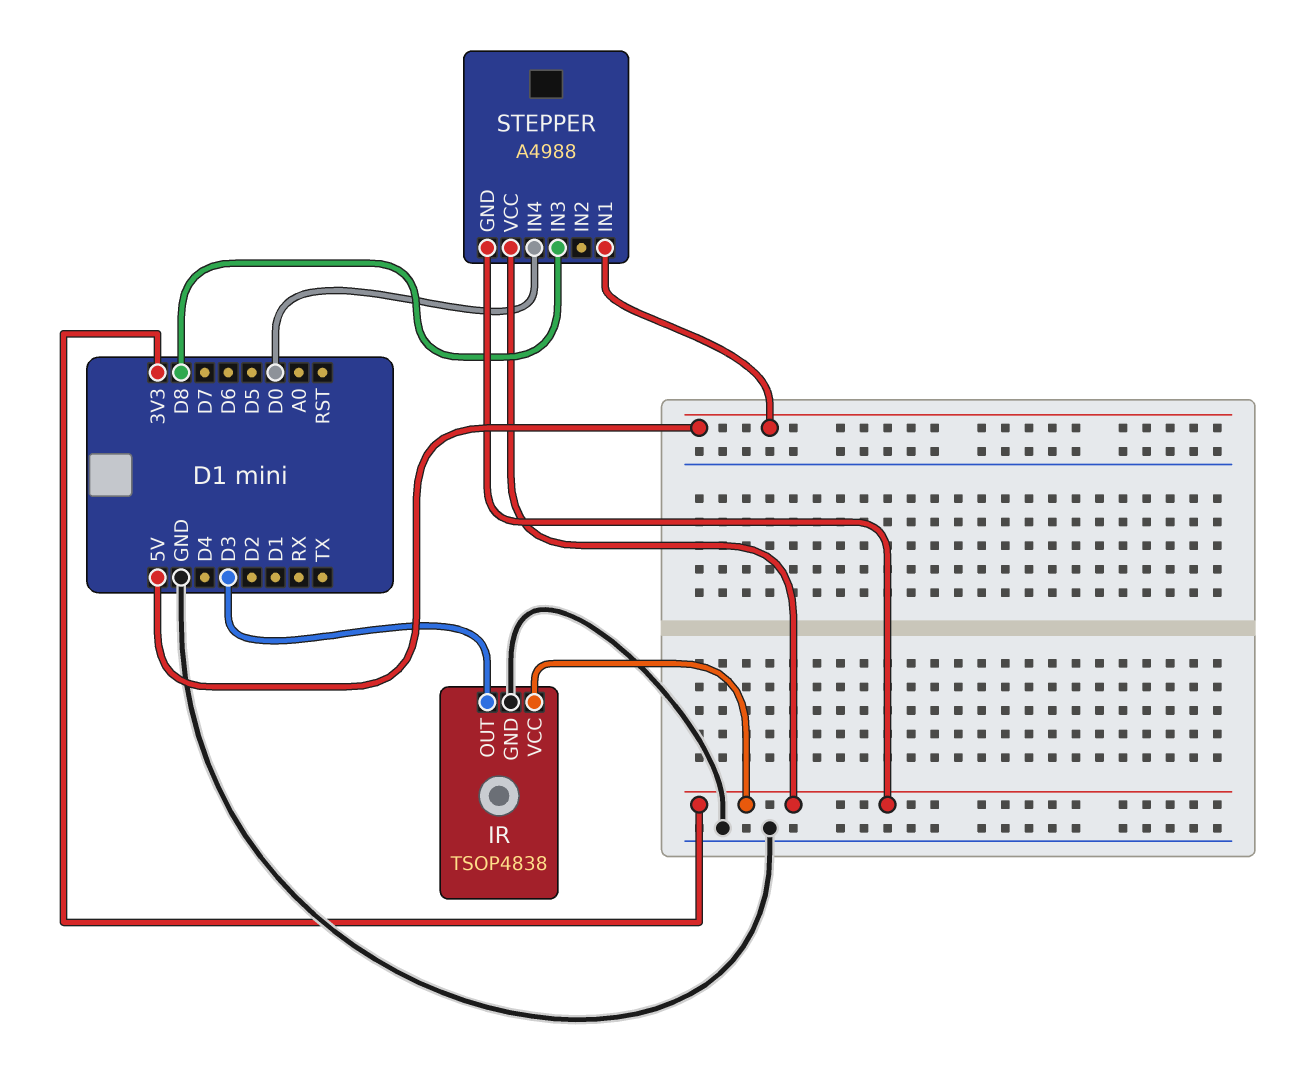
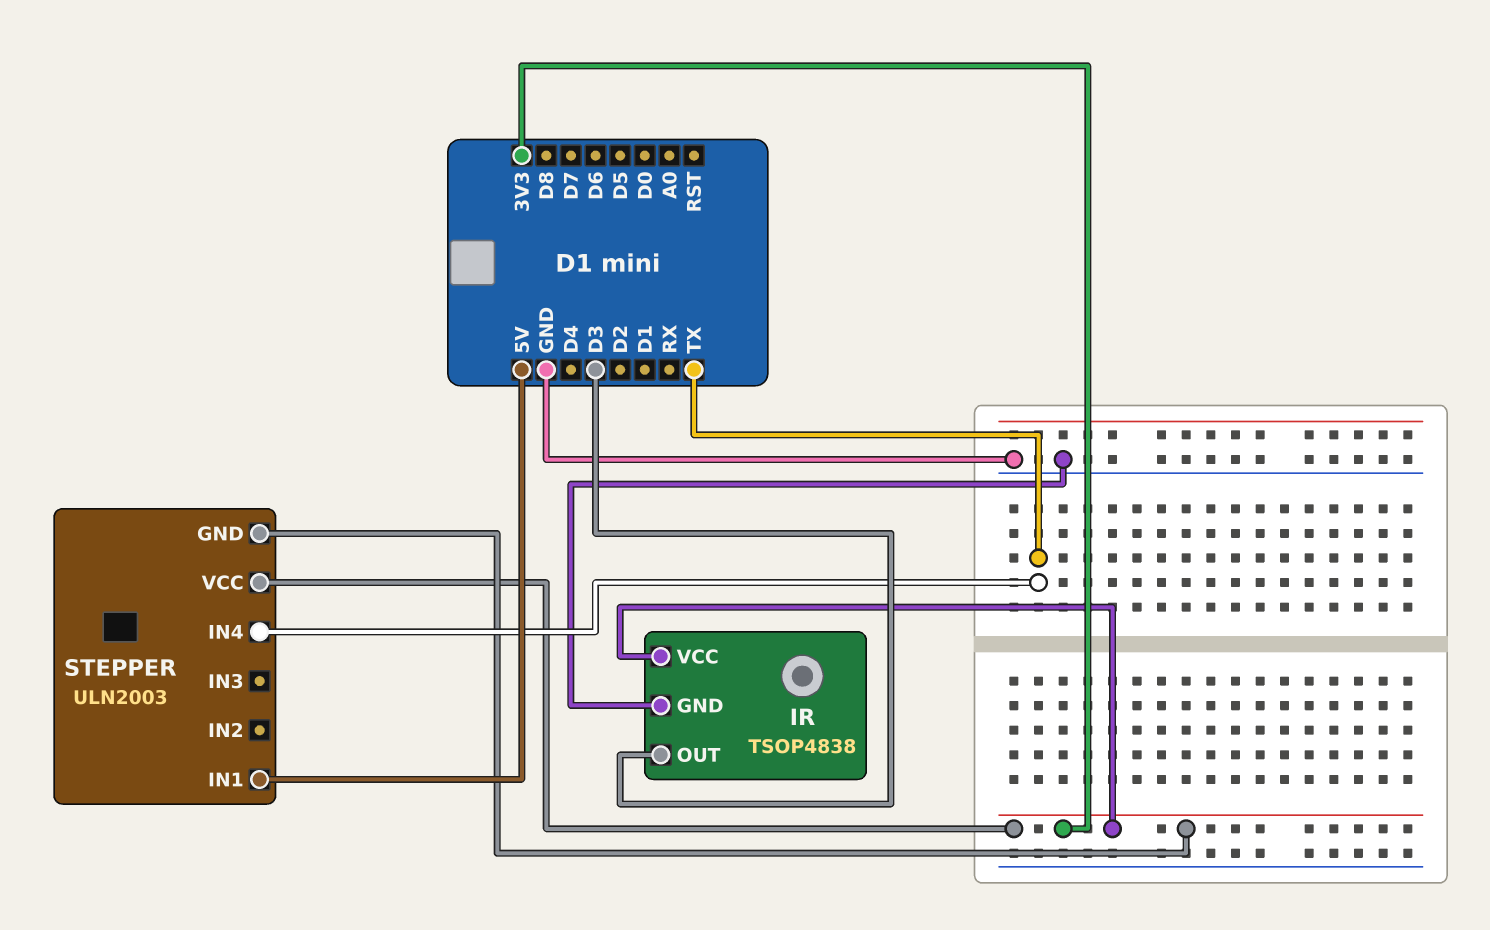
STEPPER: A4988 -> ULN2003
STEPPER pin IN3: D8 -> none
STEPPER pin IN4: D0 -> TX

